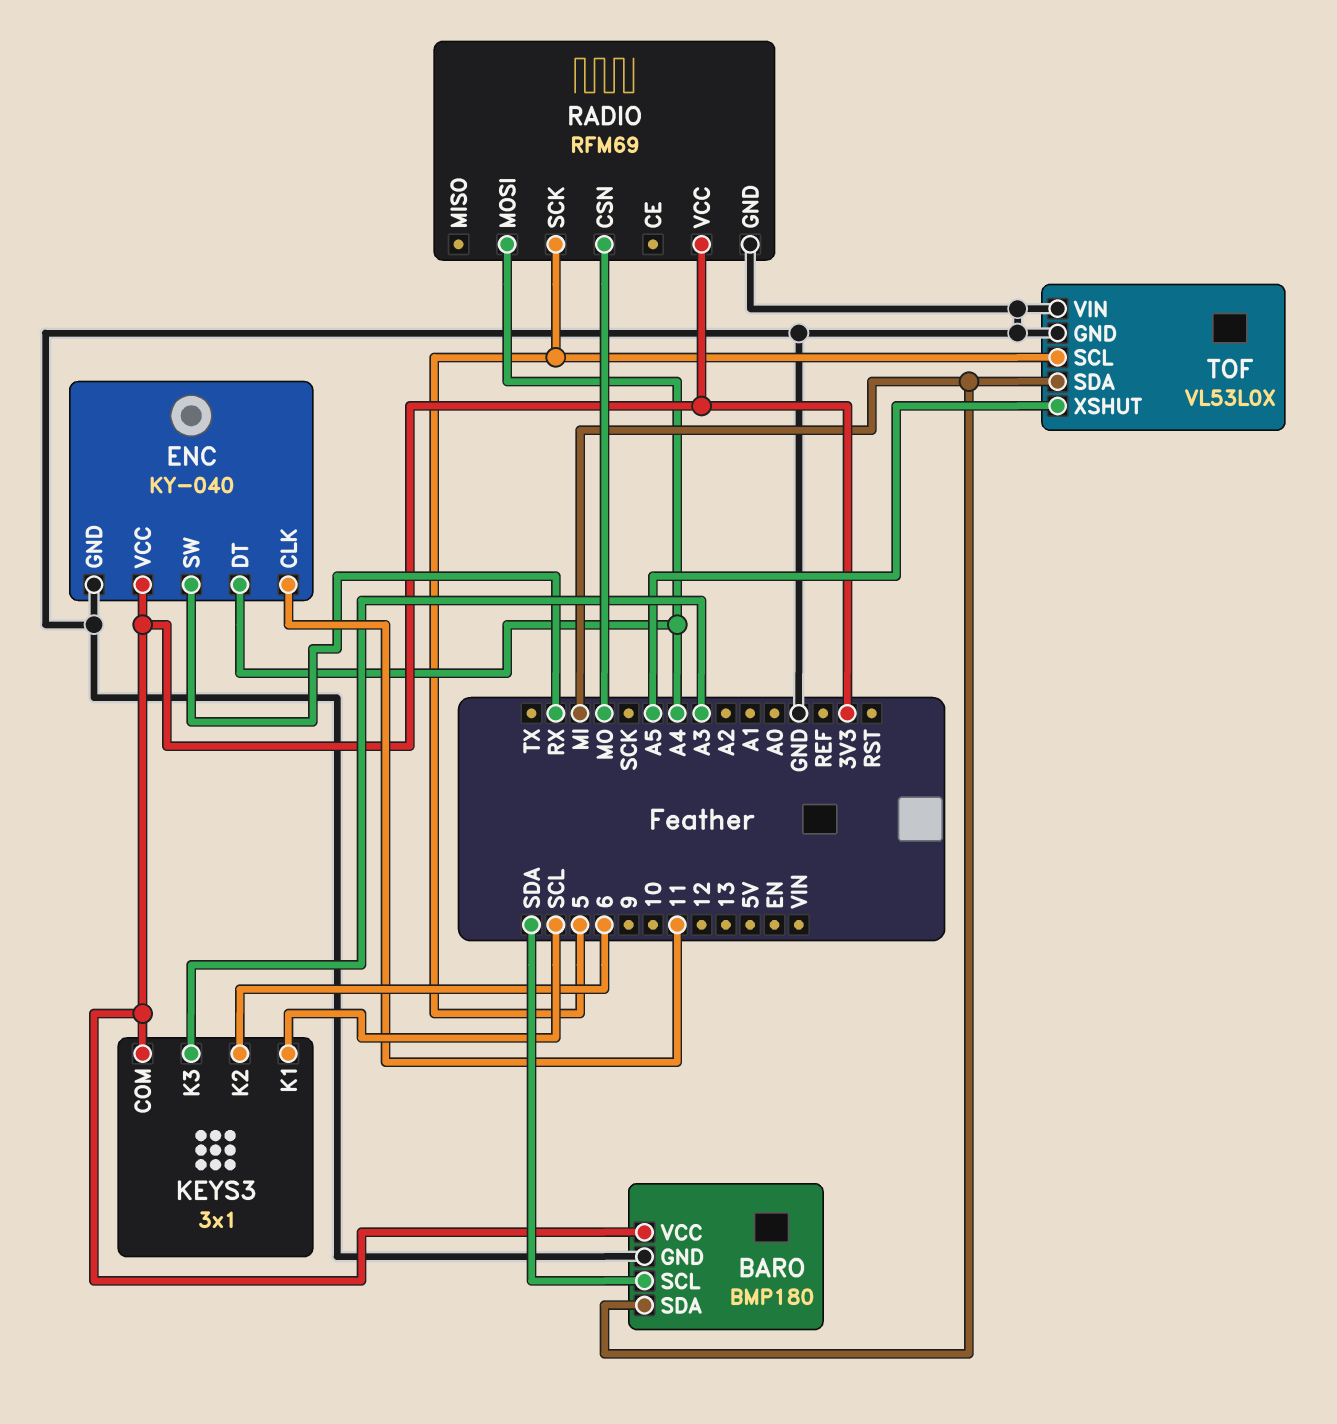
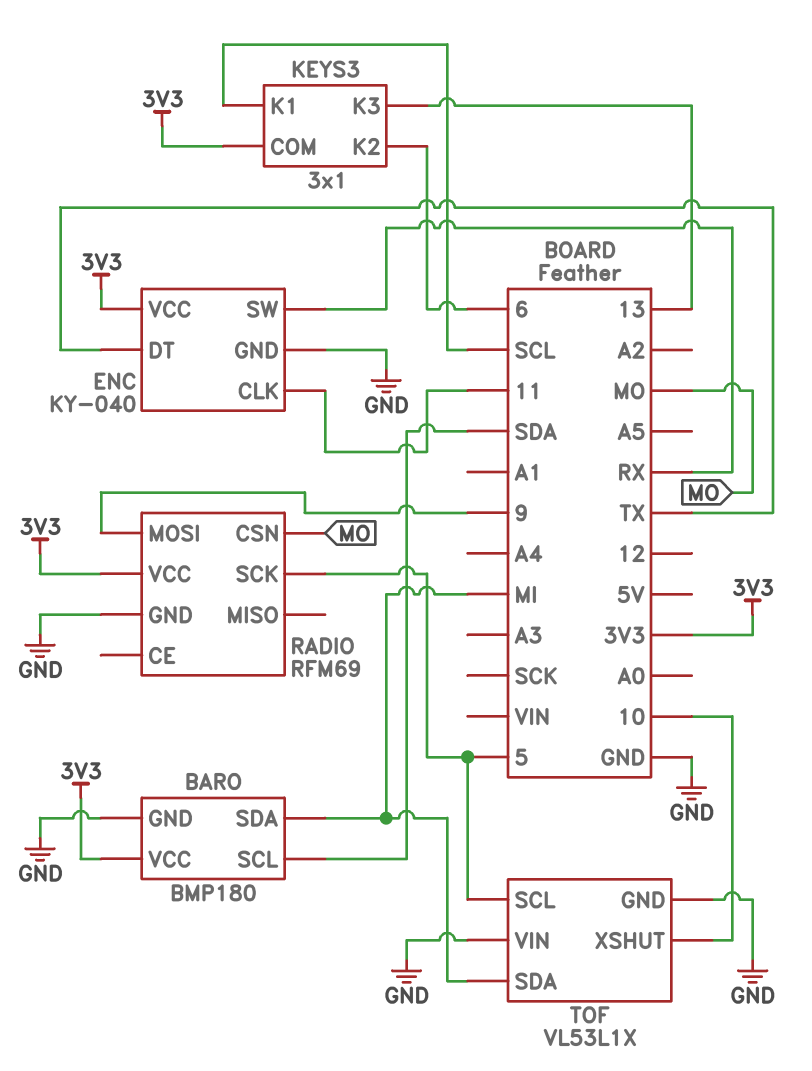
ENC pin DT: A4 -> TX
KEYS3 pin K3: A3 -> 13
RADIO pin MOSI: A4 -> 9
TOF: VL53L0X -> VL53L1X
TOF pin XSHUT: A5 -> 10

